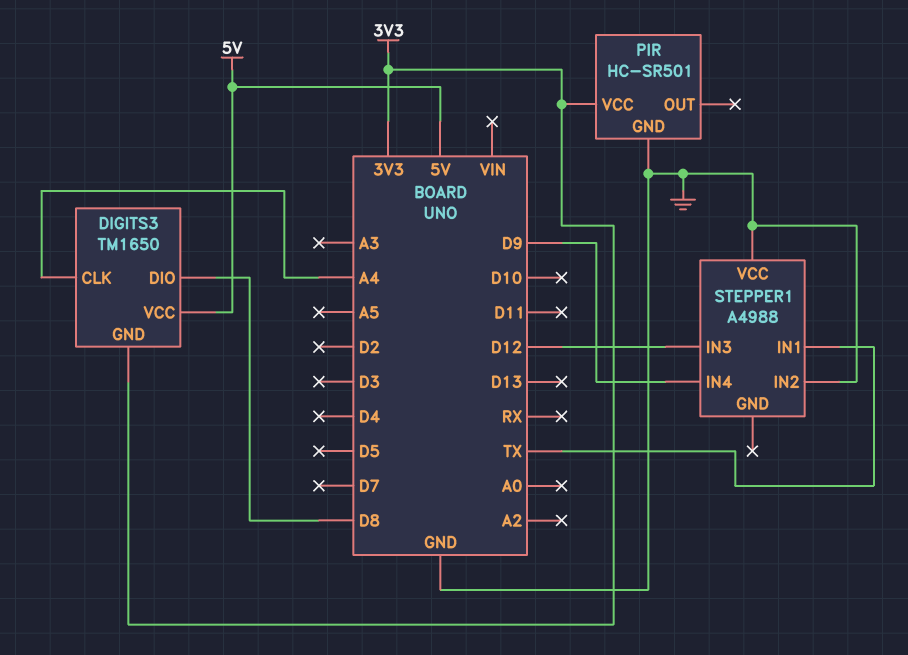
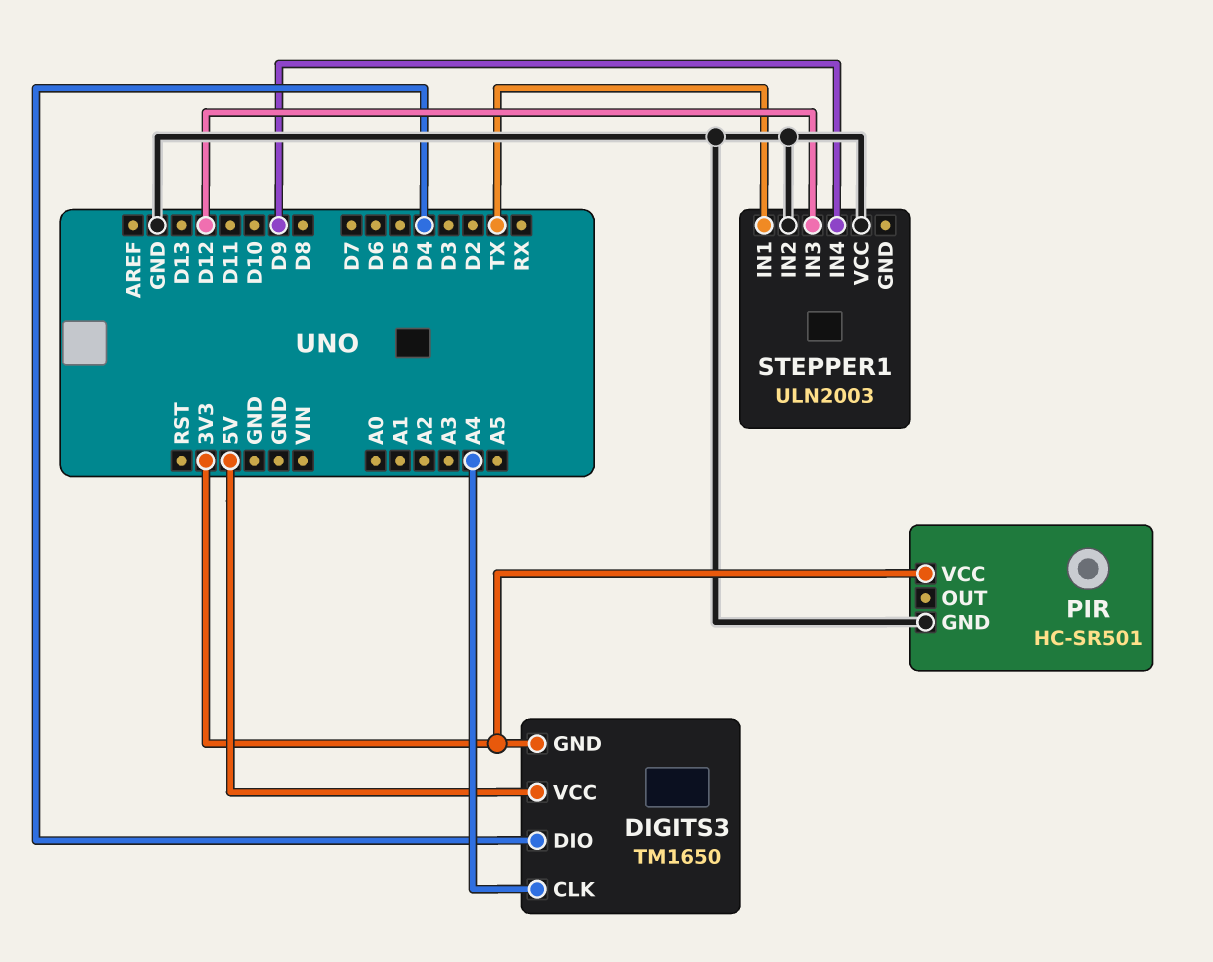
DIGITS3 pin DIO: D8 -> D4
STEPPER1: A4988 -> ULN2003

